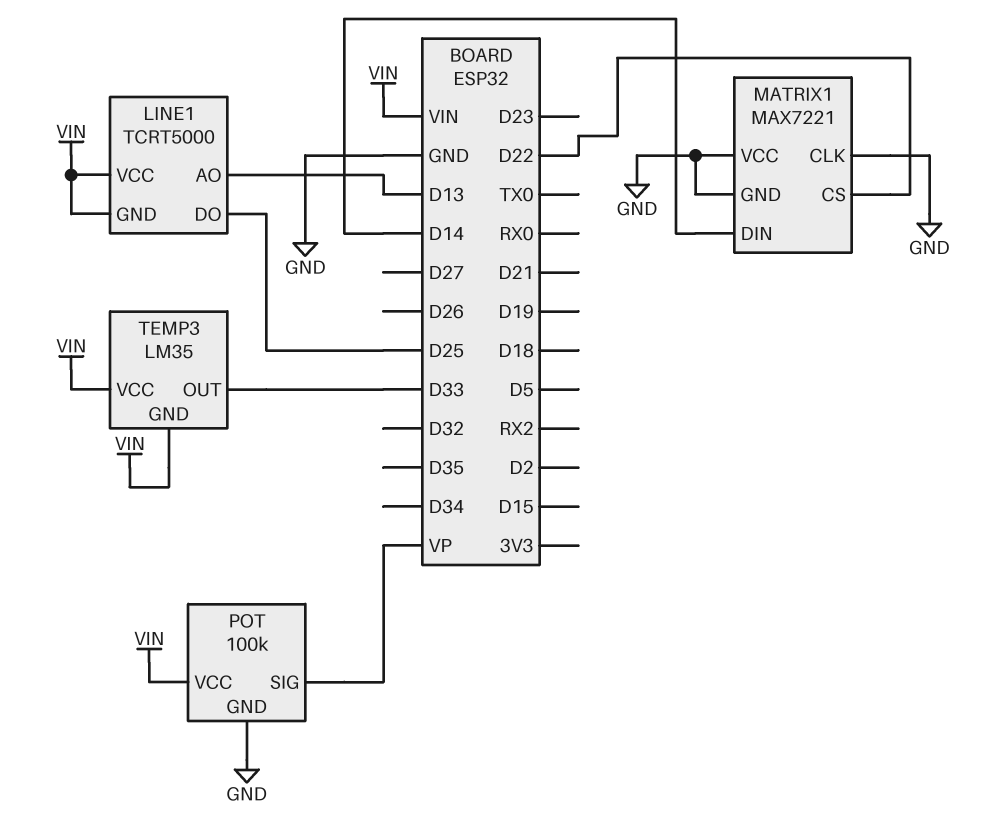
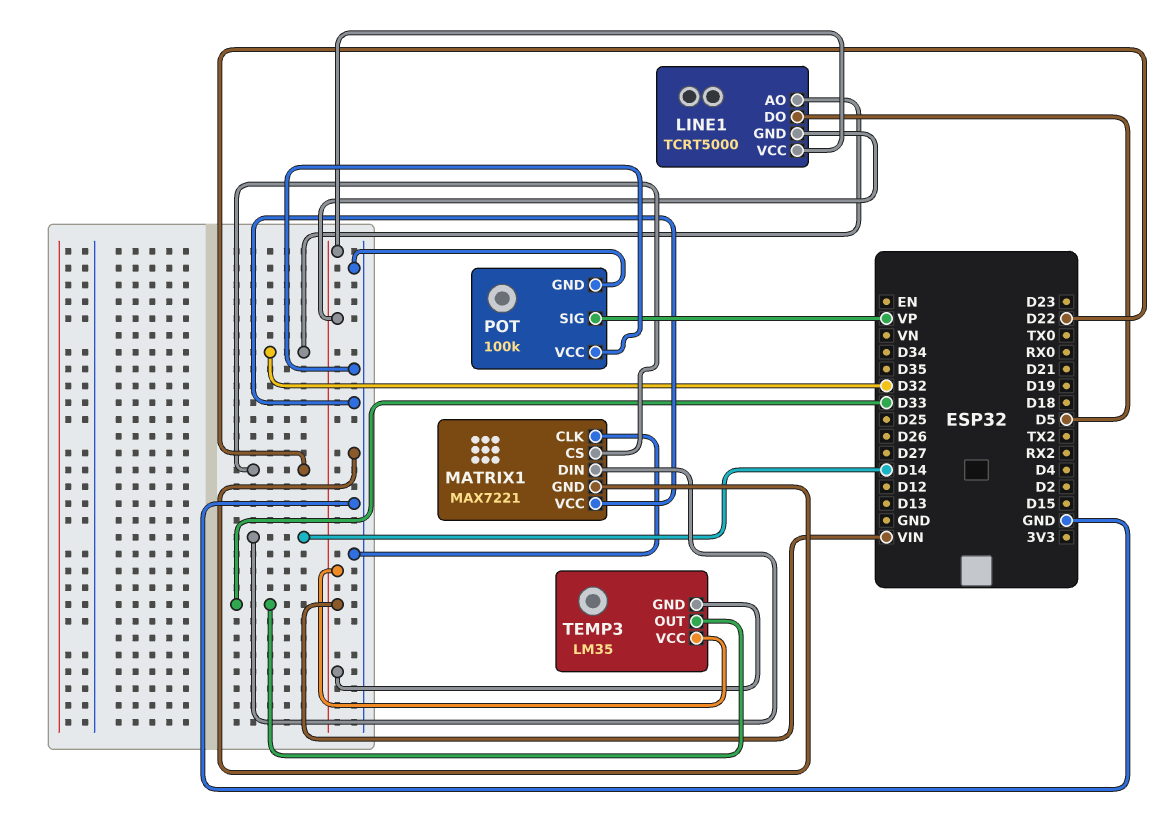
LINE1 pin AO: D13 -> D32
LINE1 pin DO: D25 -> D5
POT pin VCC: VIN -> GND

